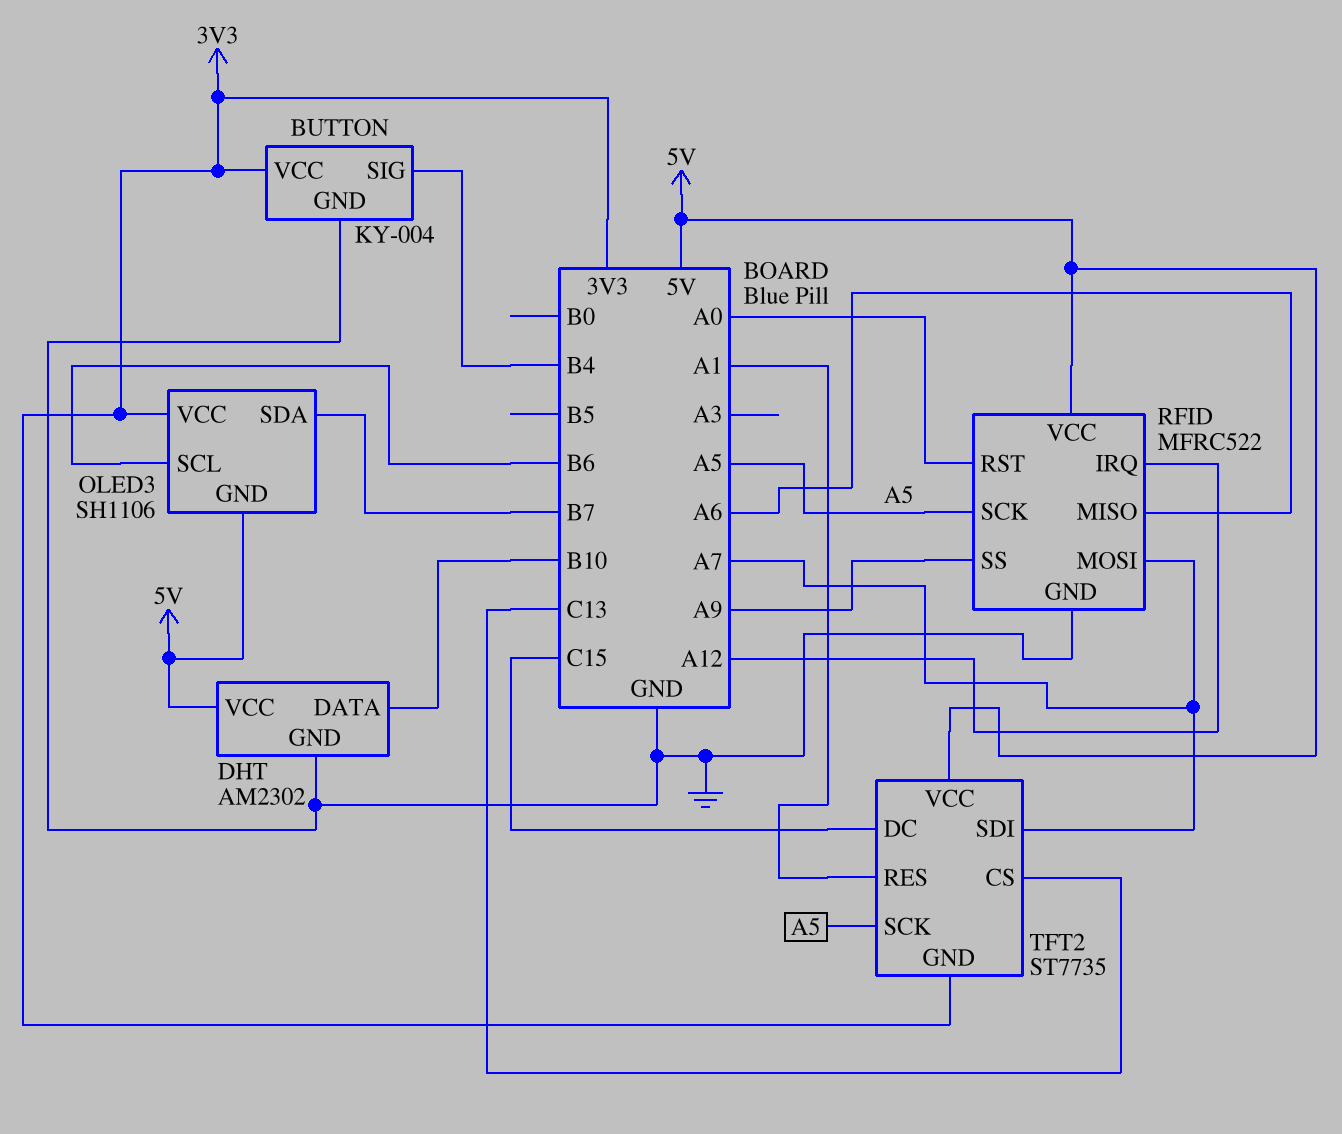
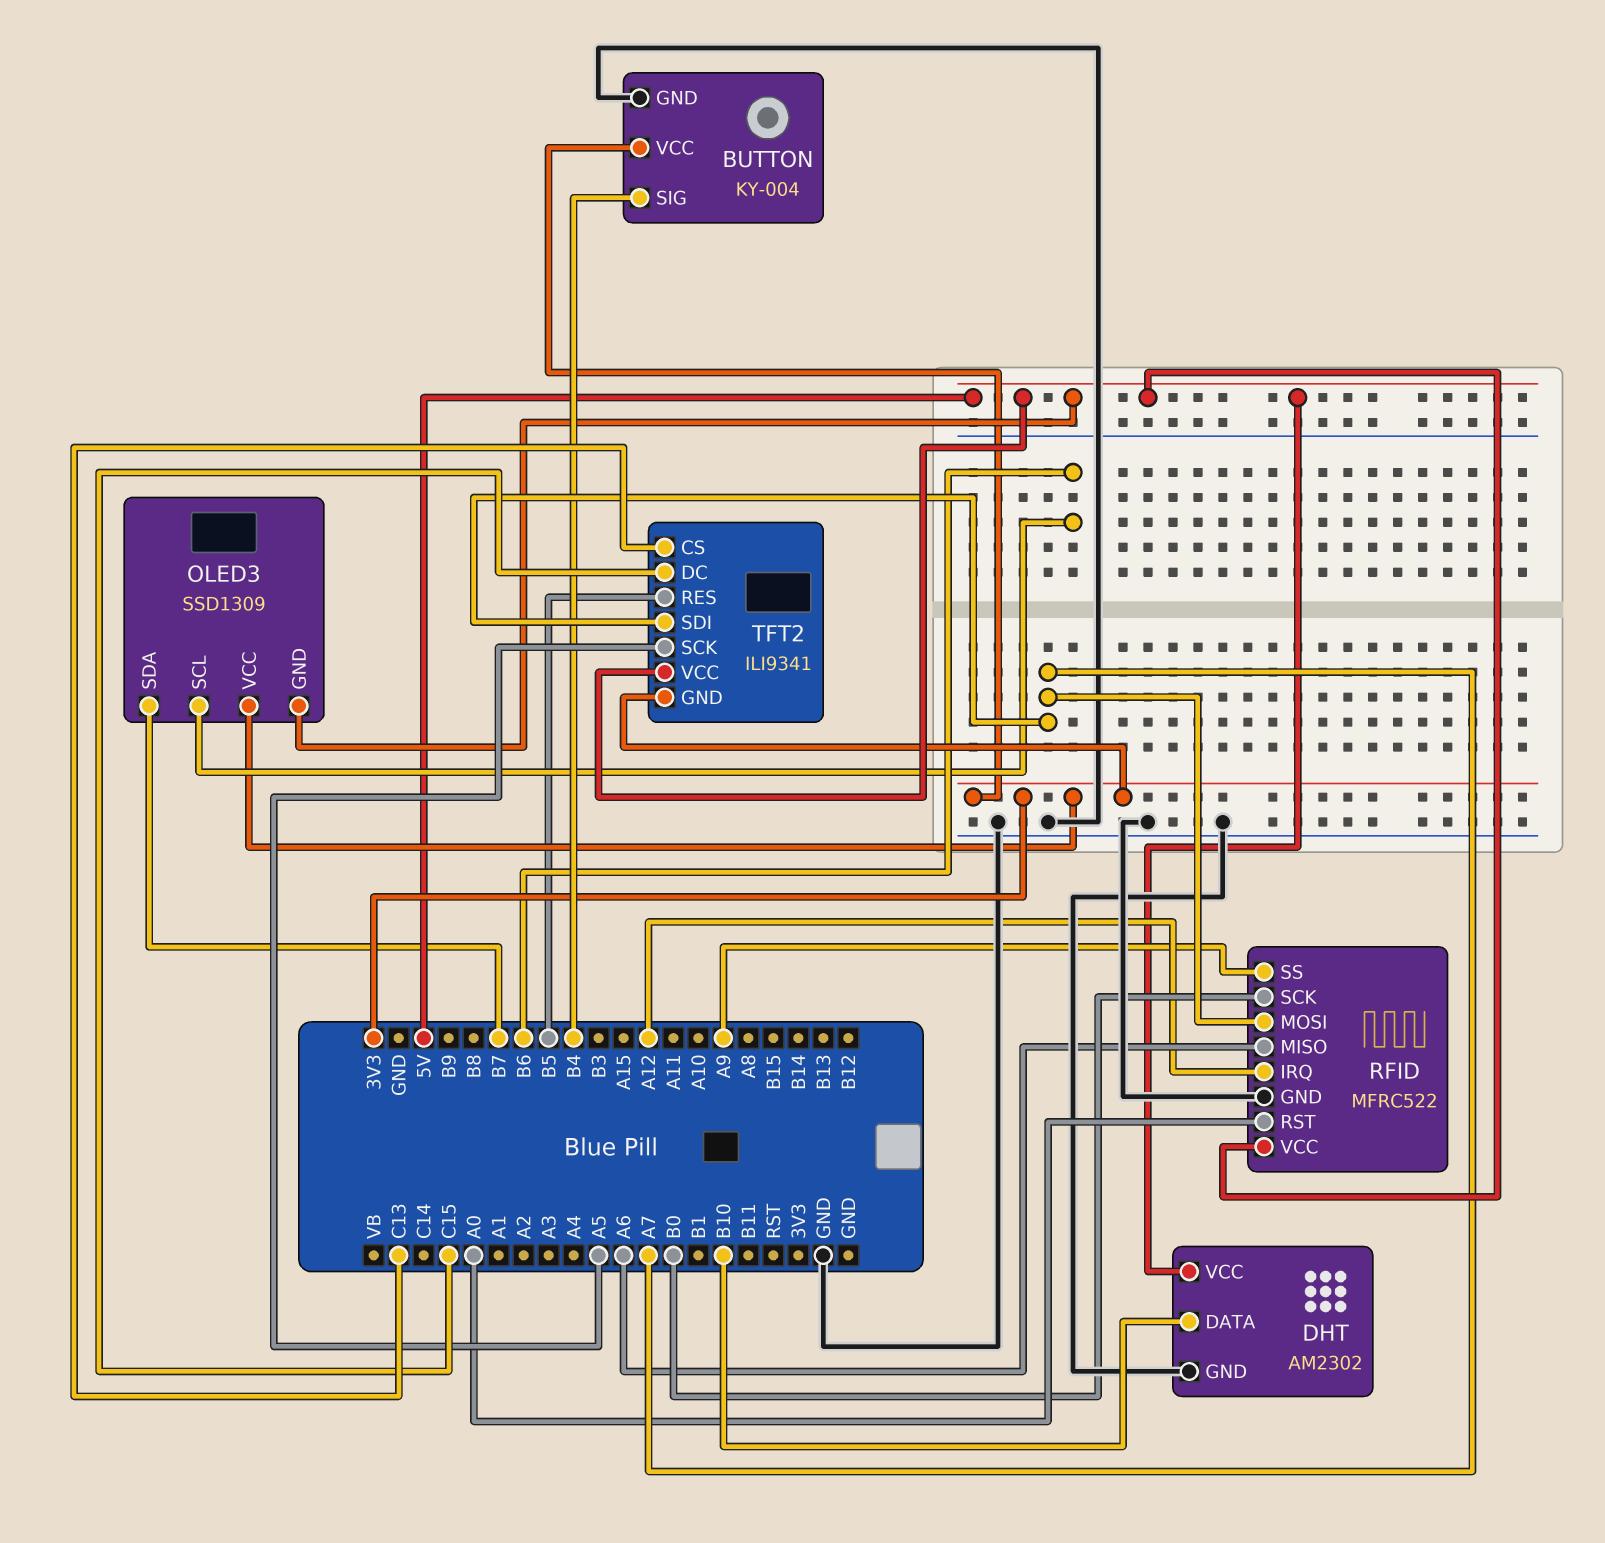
OLED3: SH1106 -> SSD1309
RFID pin SCK: A5 -> B0
TFT2: ST7735 -> ILI9341
TFT2 pin RES: A1 -> B5

